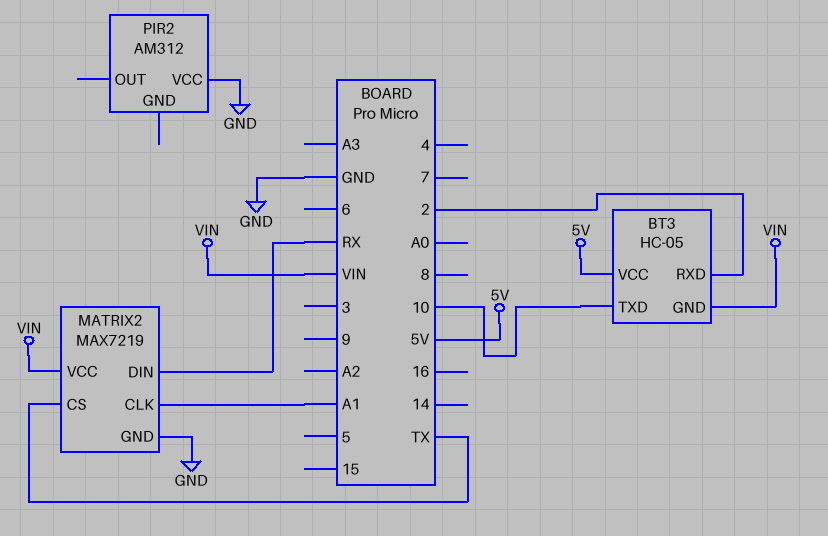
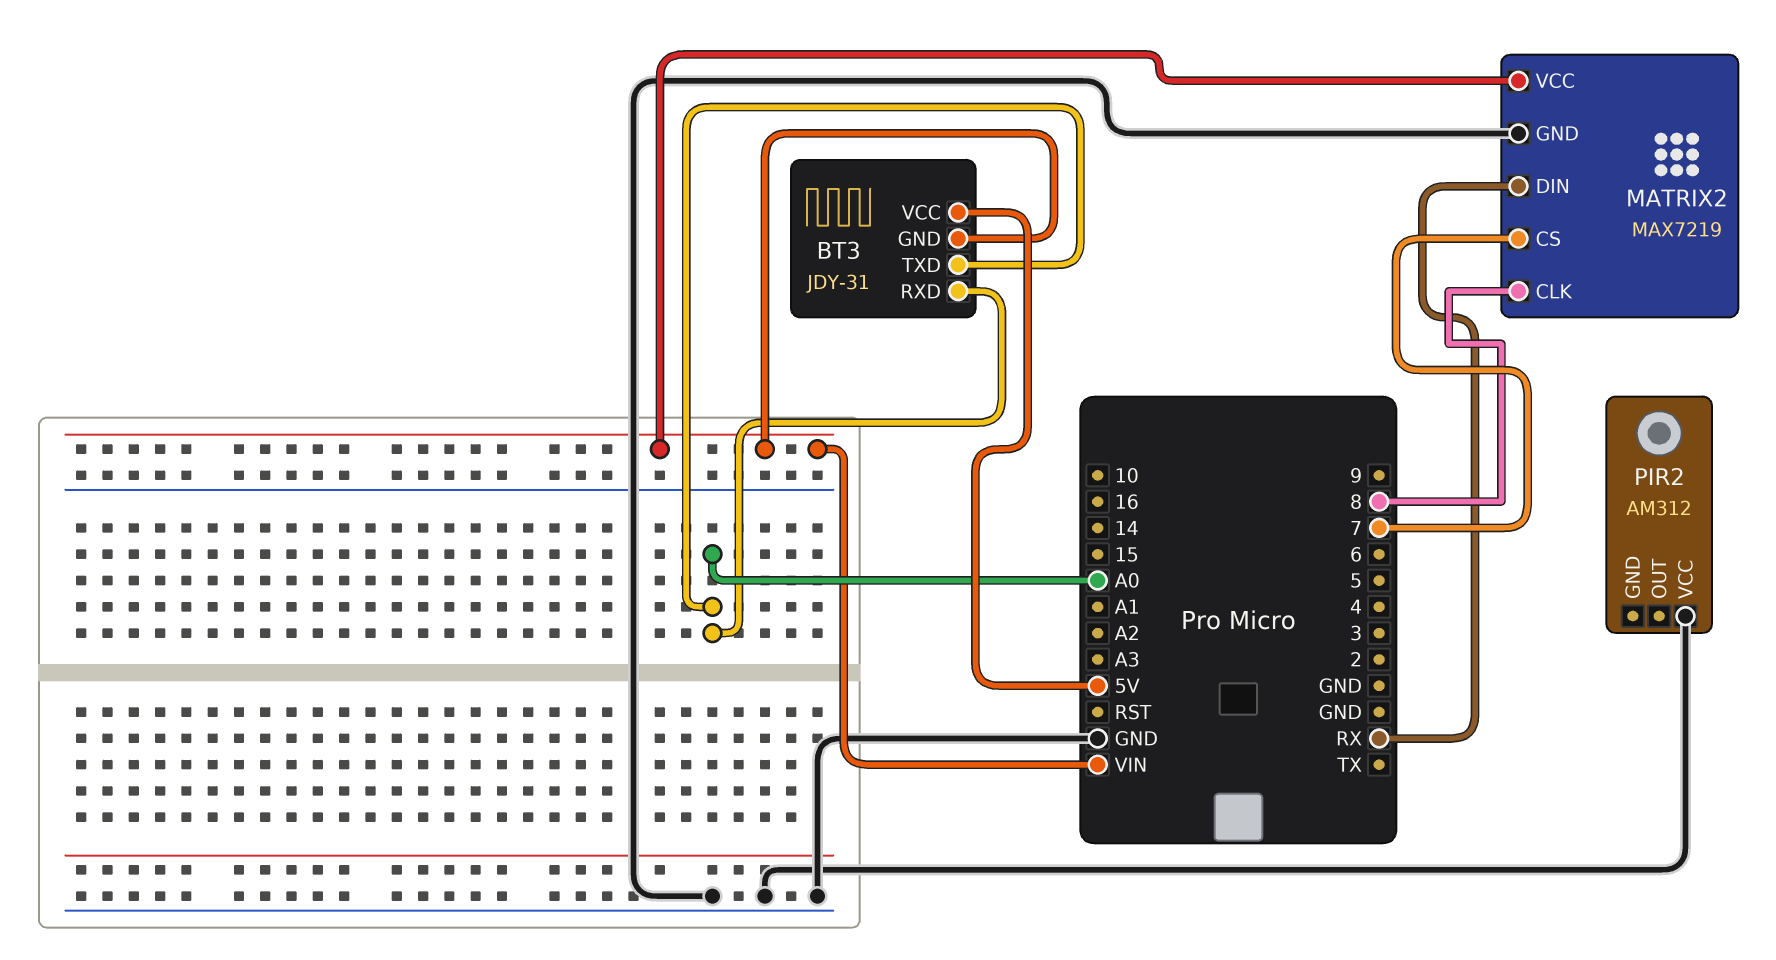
BT3: HC-05 -> JDY-31
BT3 pin RXD: 2 -> A0
BT3 pin TXD: 10 -> A0
MATRIX2 pin CLK: A1 -> 8
MATRIX2 pin CS: TX -> 7

